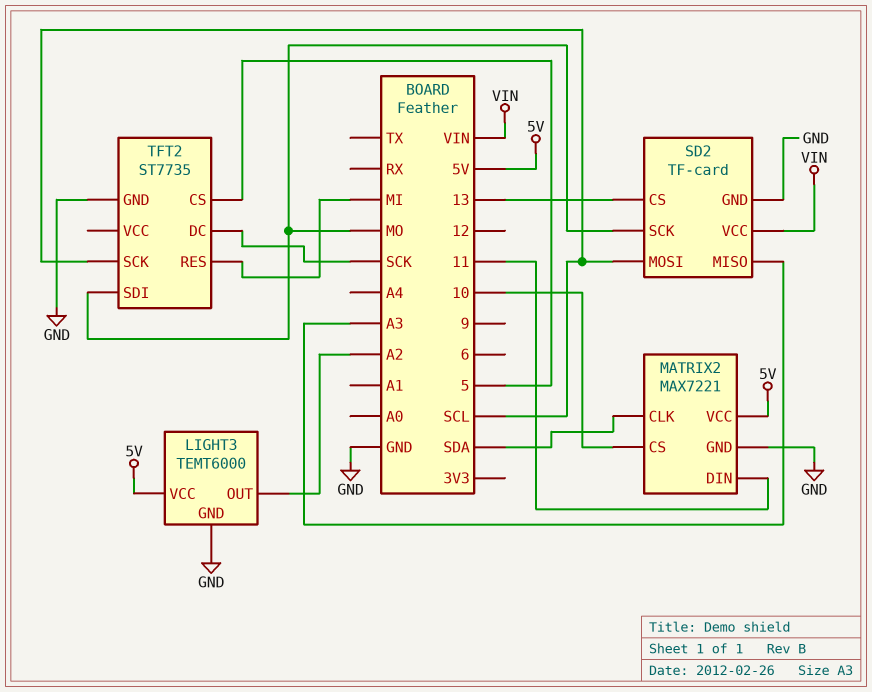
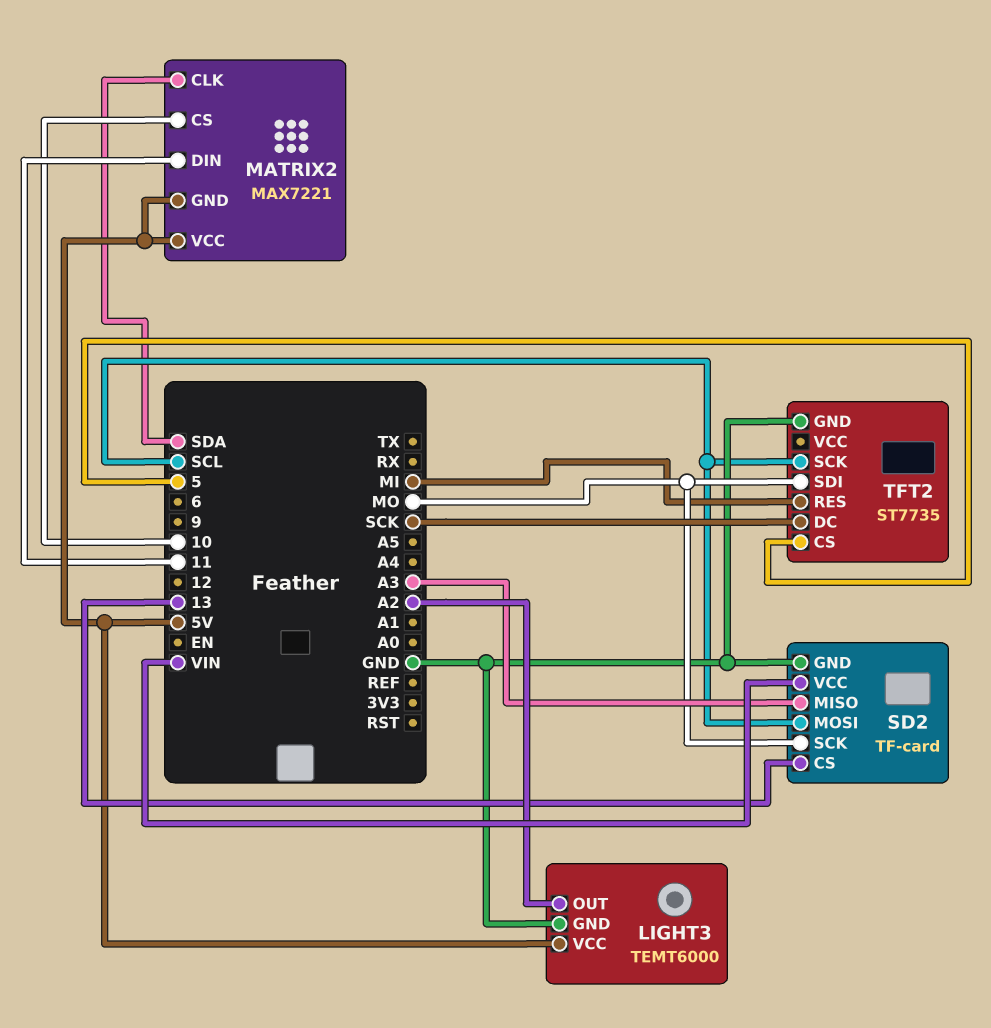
MATRIX2 pin GND: GND -> 5V

